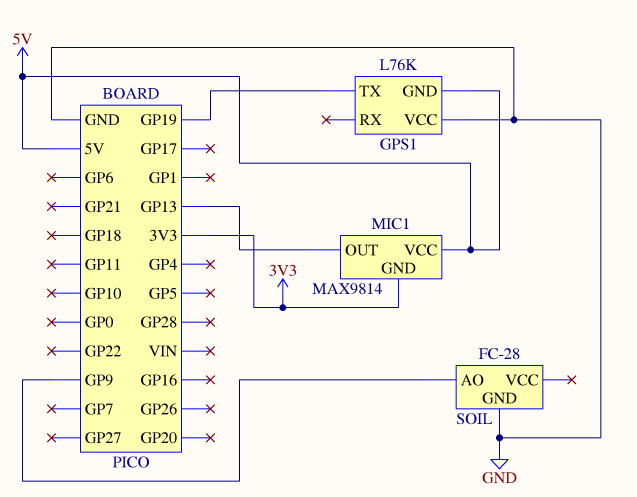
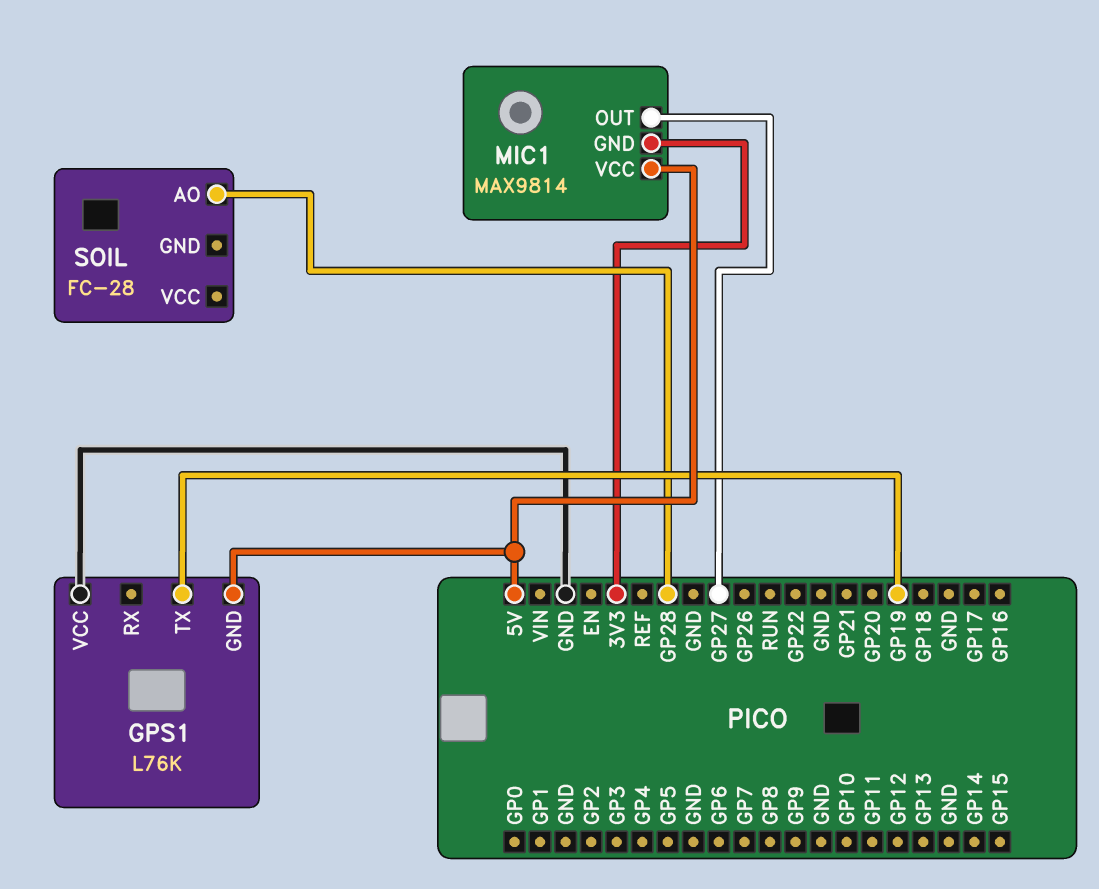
MIC1 pin OUT: GP13 -> GP27
SOIL pin AO: GP9 -> GP28
SOIL pin GND: GND -> none

